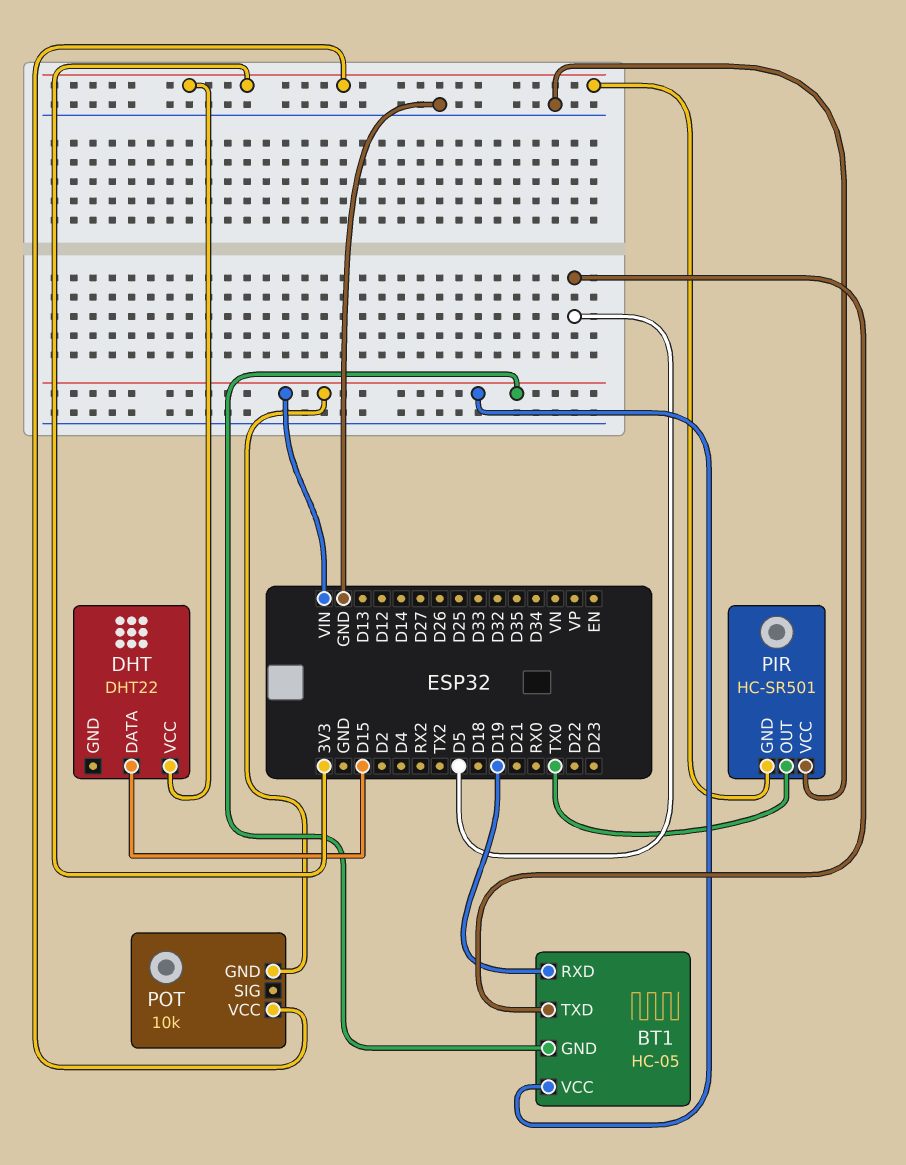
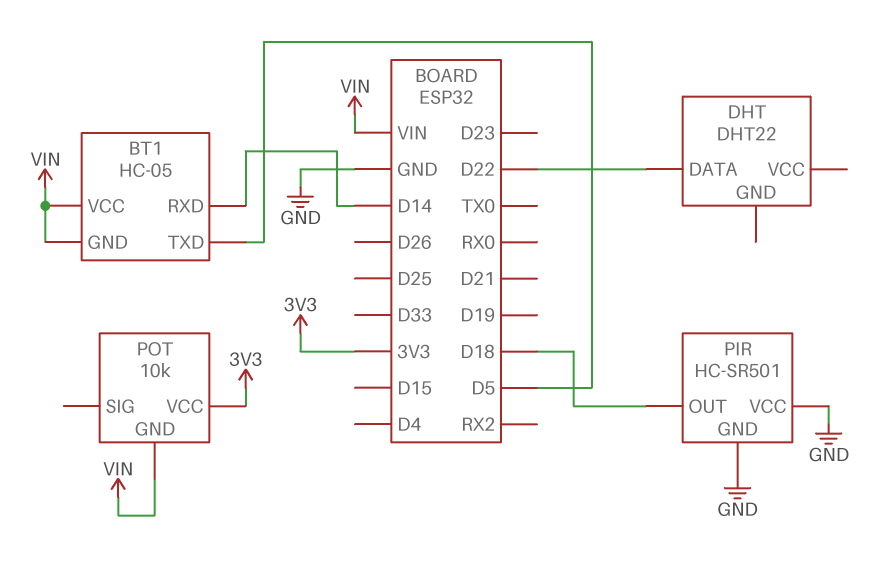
BT1 pin RXD: D19 -> D14
DHT pin DATA: D15 -> D22
DHT pin VCC: 3V3 -> none
PIR pin GND: 3V3 -> GND
PIR pin OUT: TX0 -> D18

